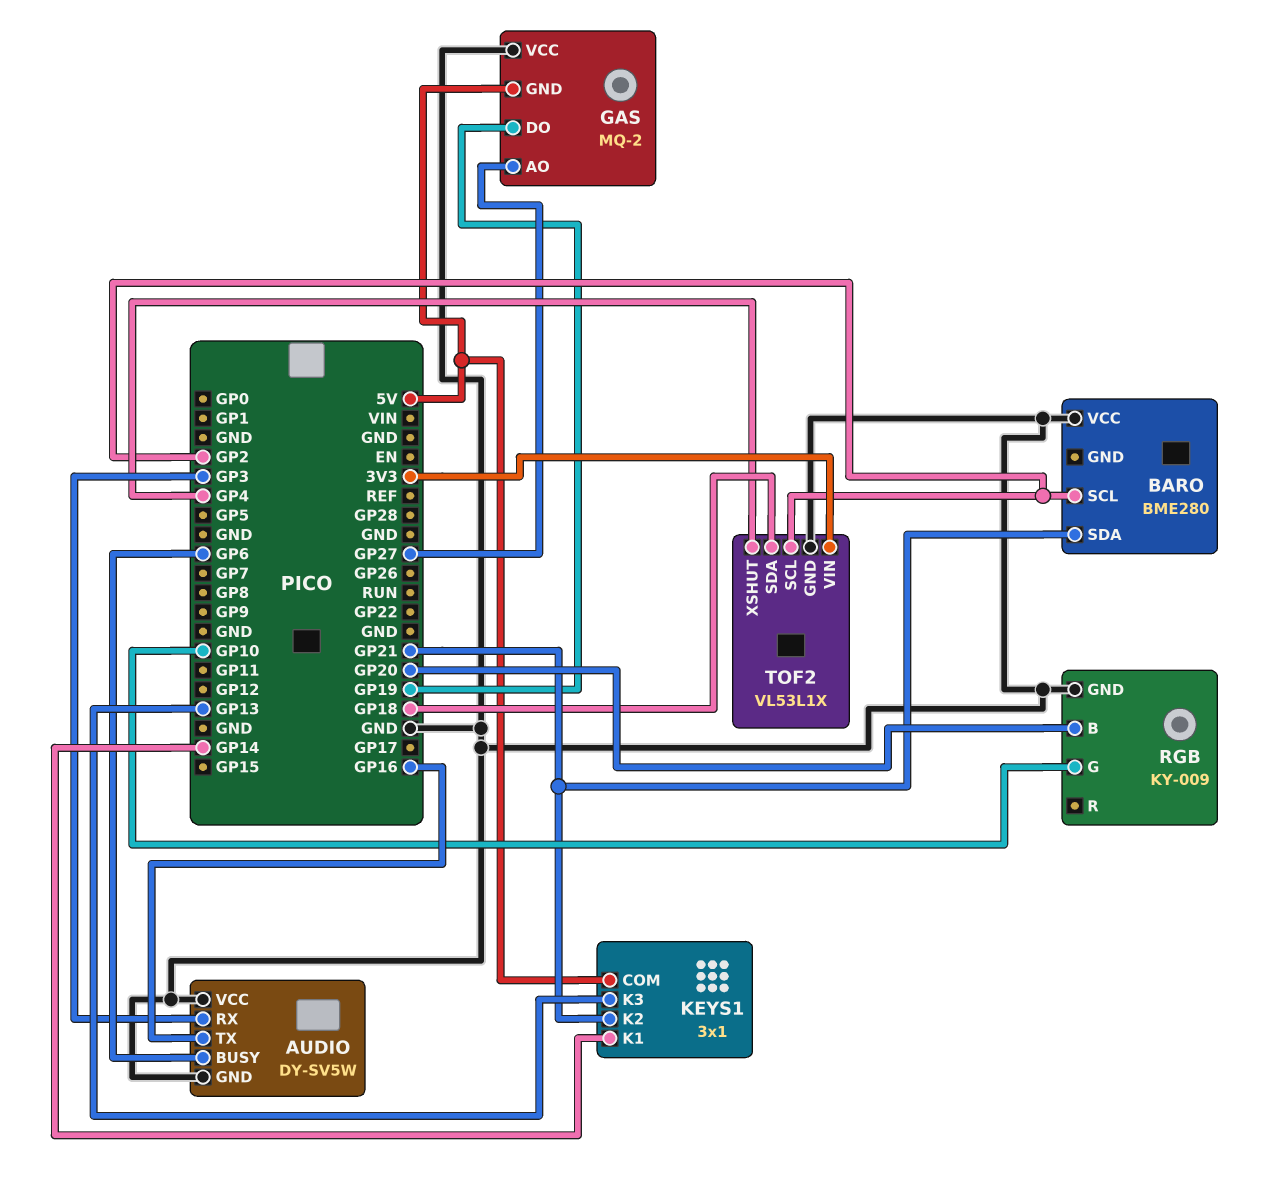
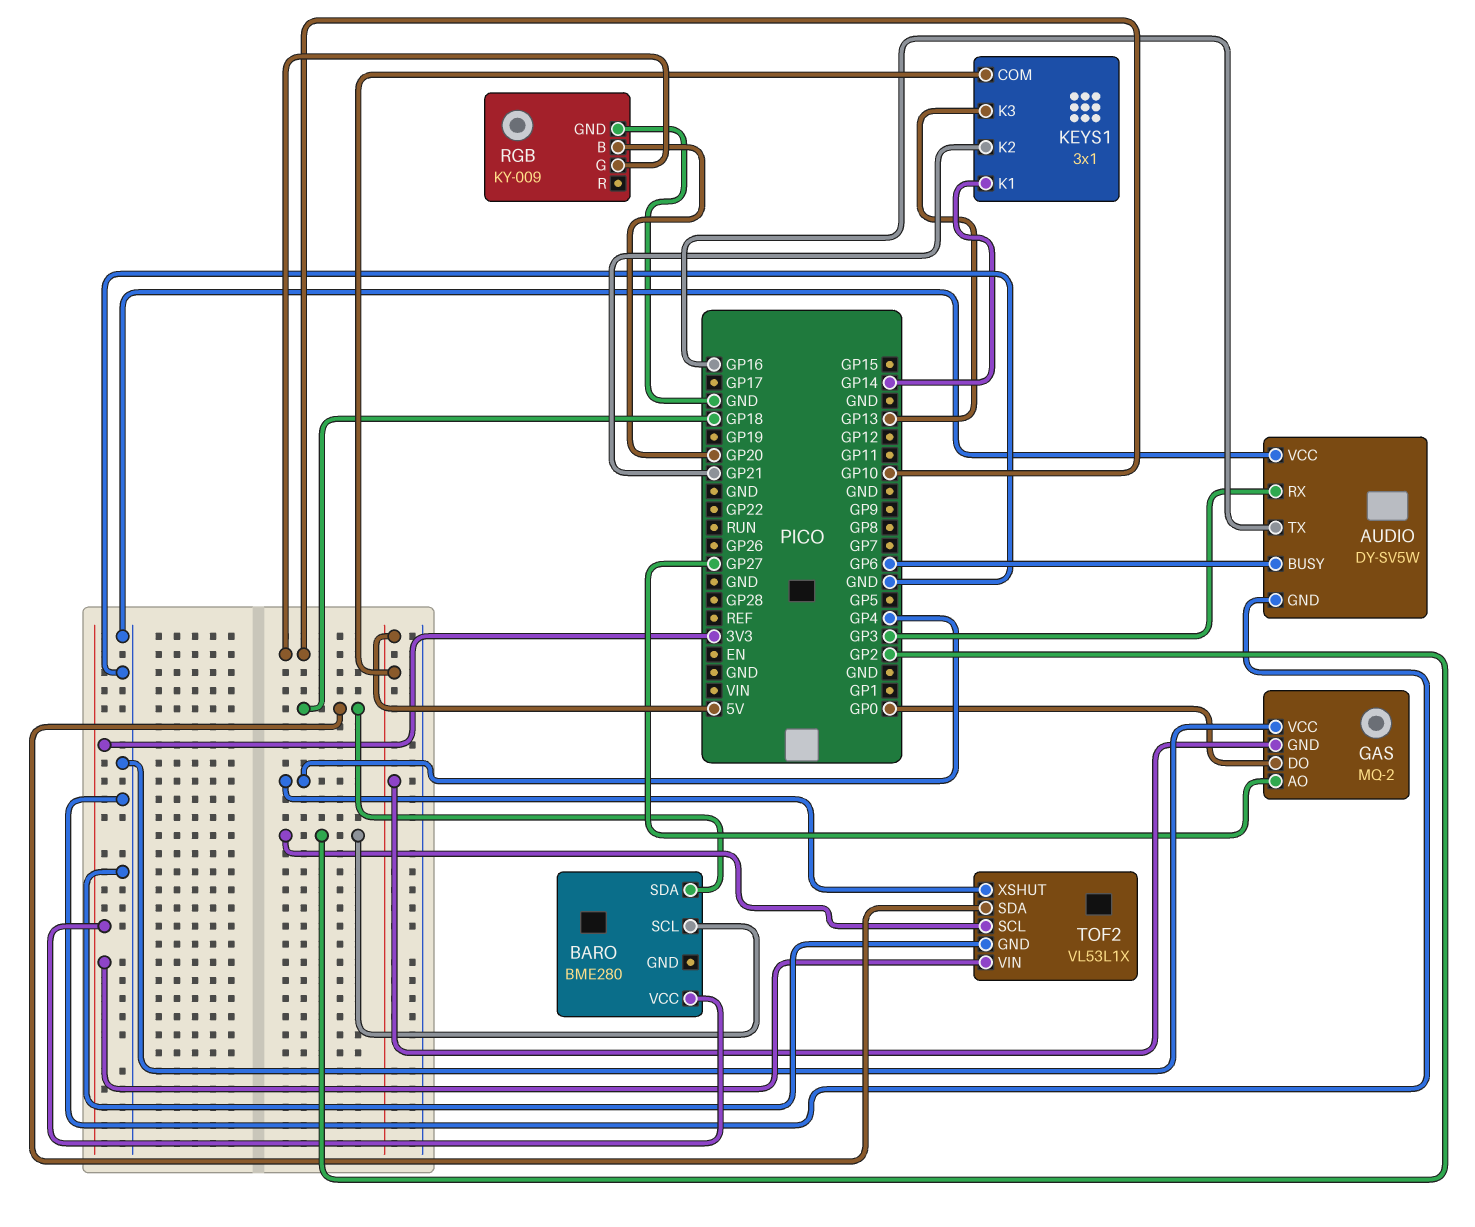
BARO pin SDA: GP21 -> GP18
BARO pin VCC: GND -> 3V3
GAS pin DO: GP19 -> GP0

